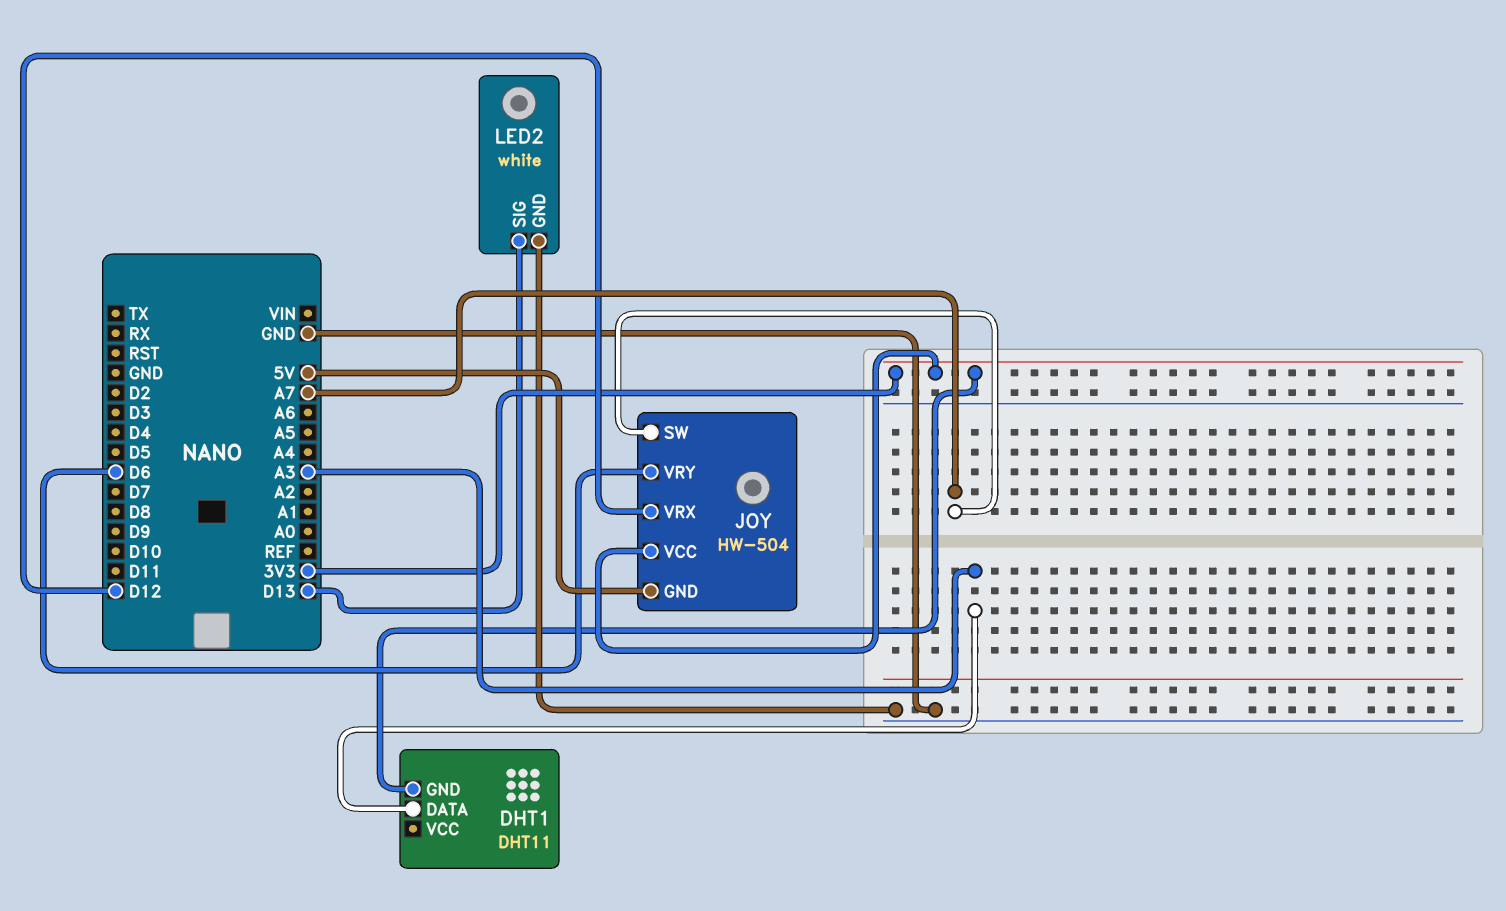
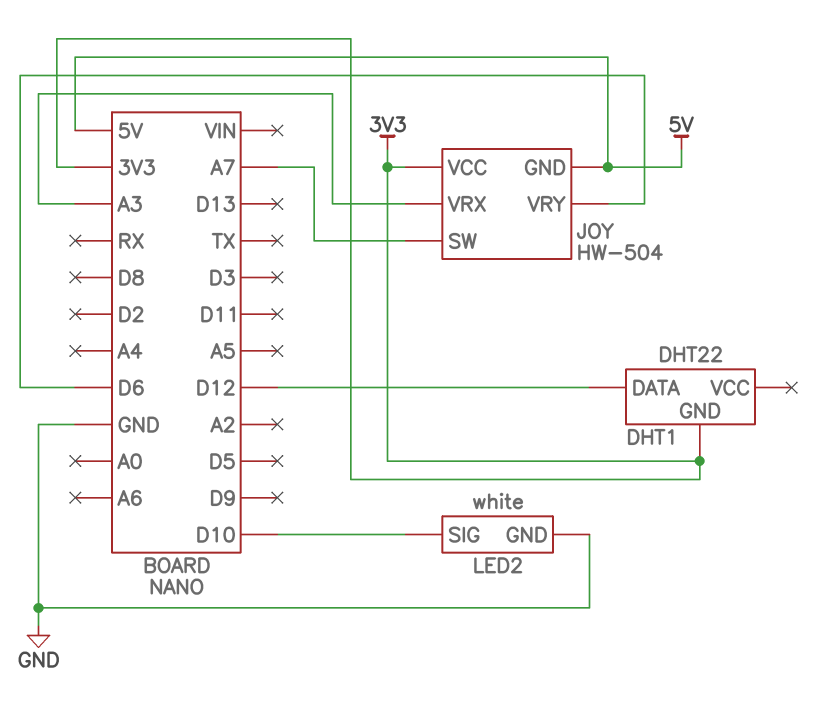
DHT1: DHT11 -> DHT22
DHT1 pin DATA: A3 -> D12
JOY pin VRX: D12 -> A3
LED2 pin SIG: D13 -> D10

